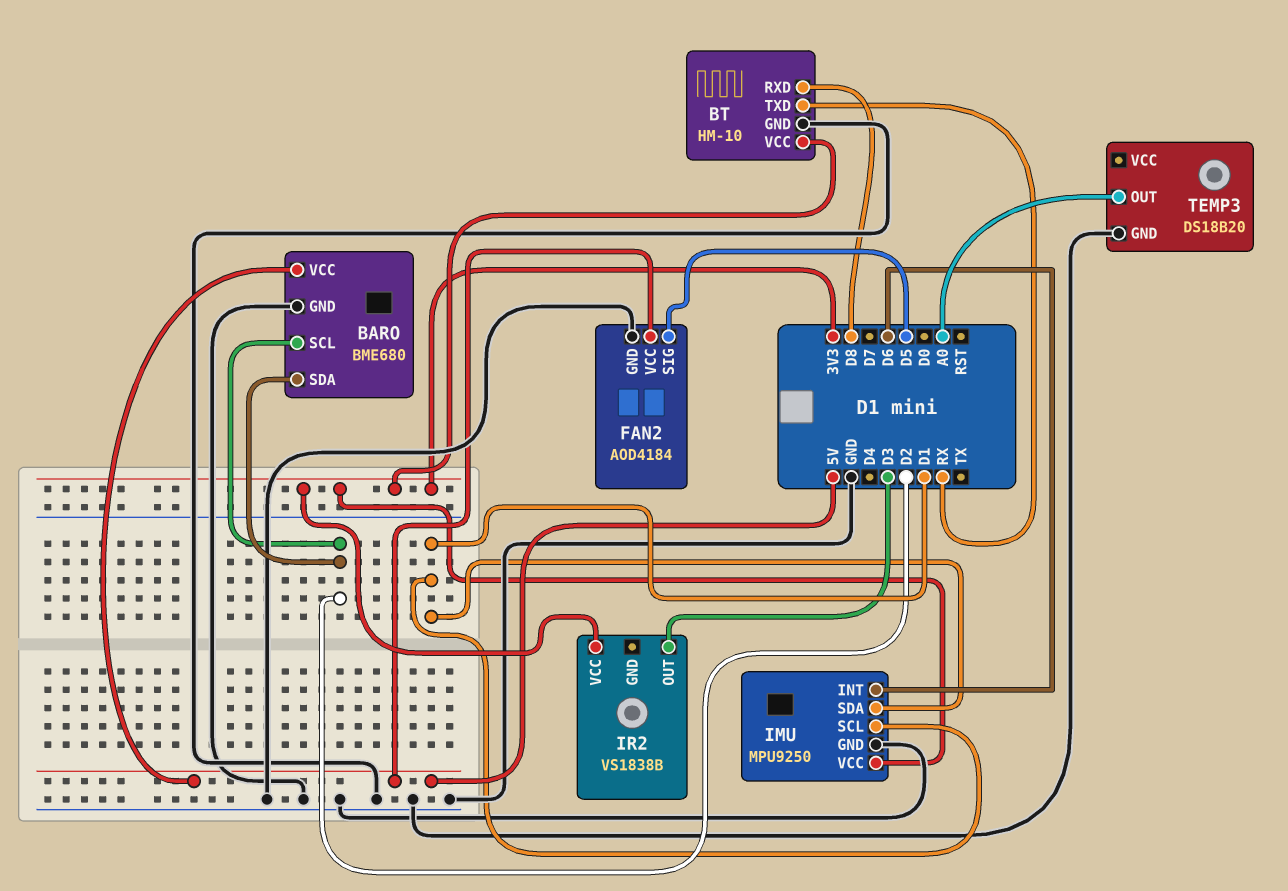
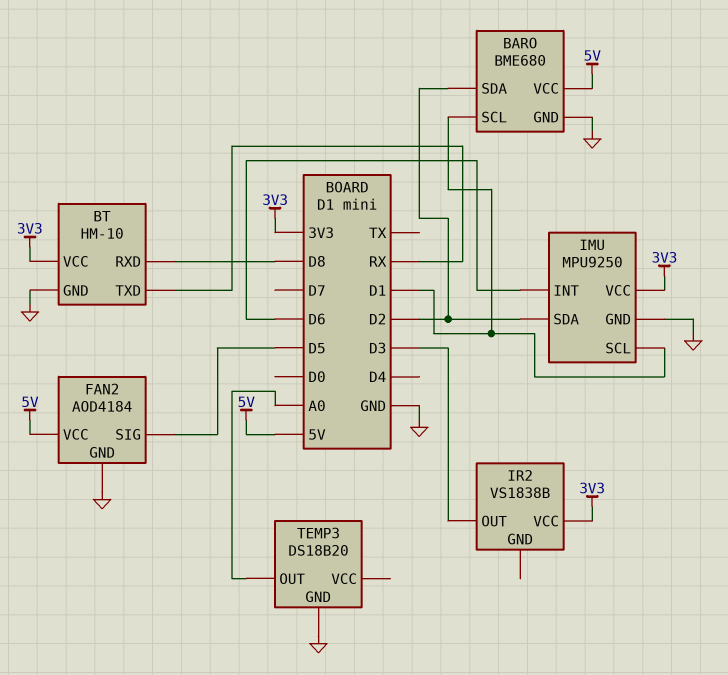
BARO pin SCL: D2 -> D1
IMU pin SDA: D1 -> D2

